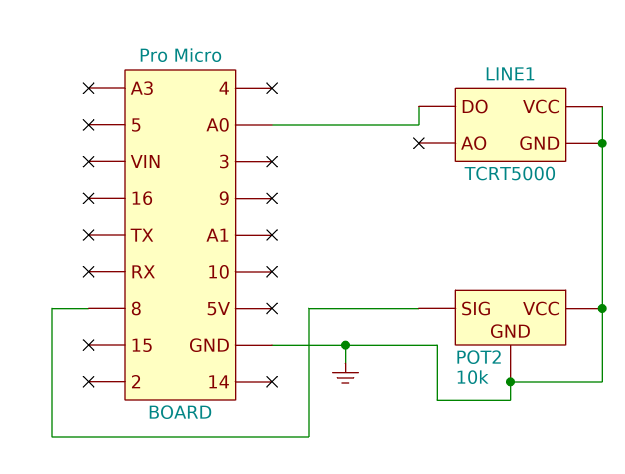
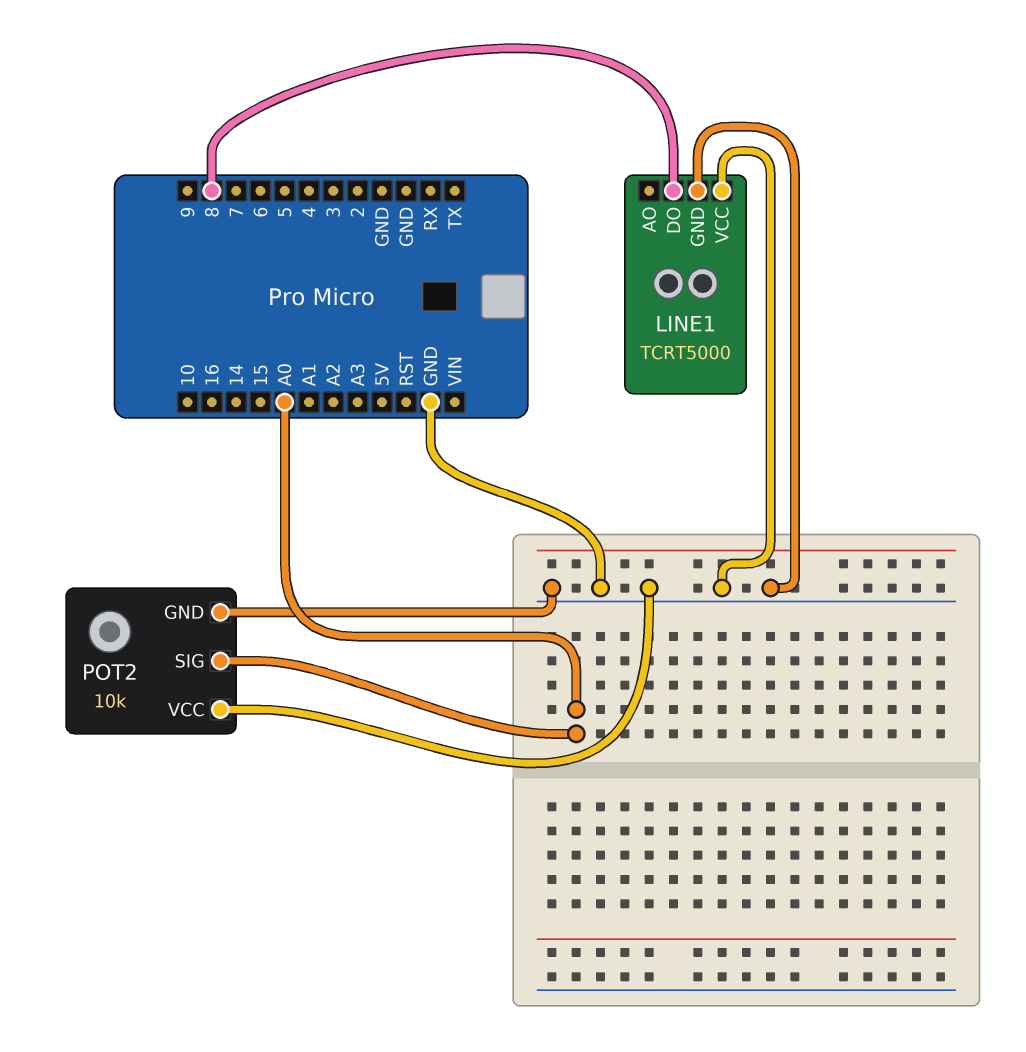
LINE1 pin DO: A0 -> 8
POT2 pin SIG: 8 -> A0

